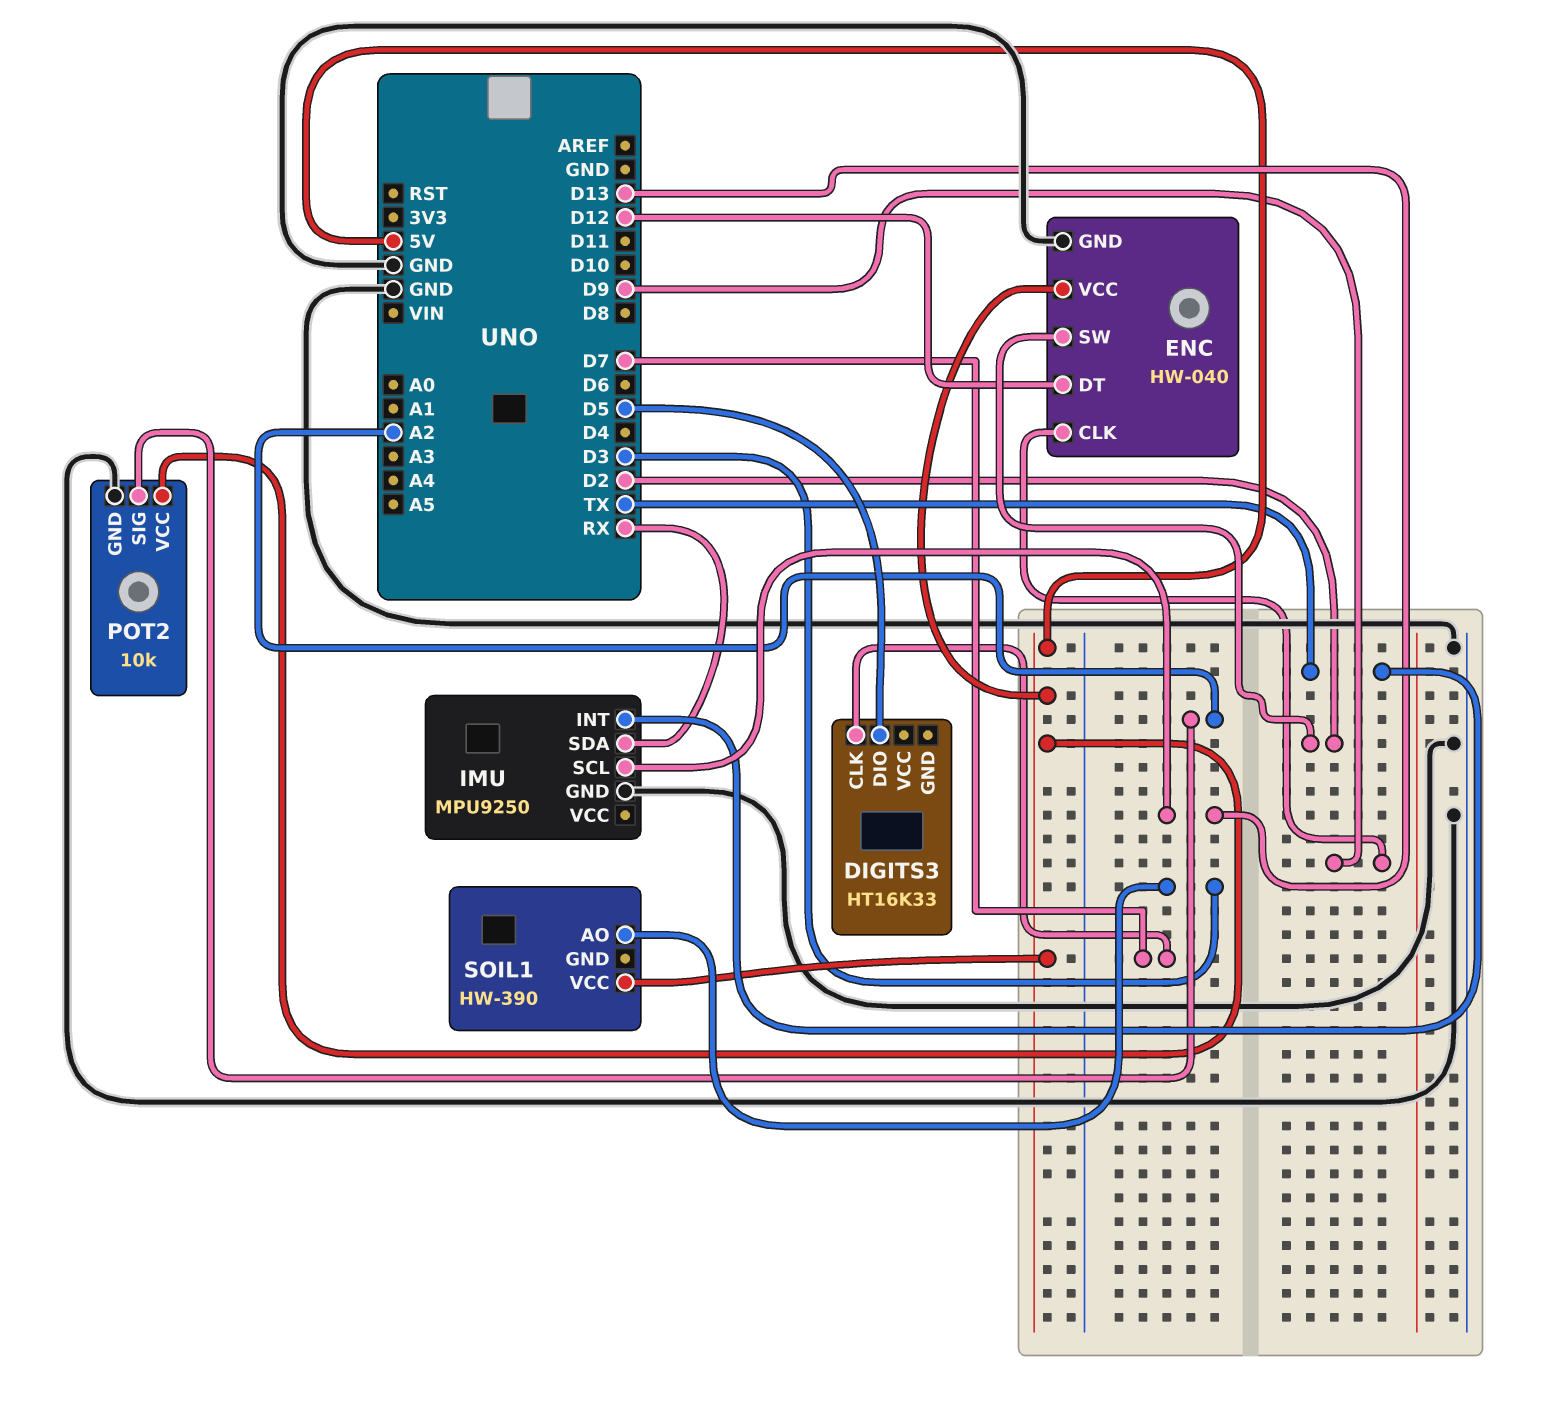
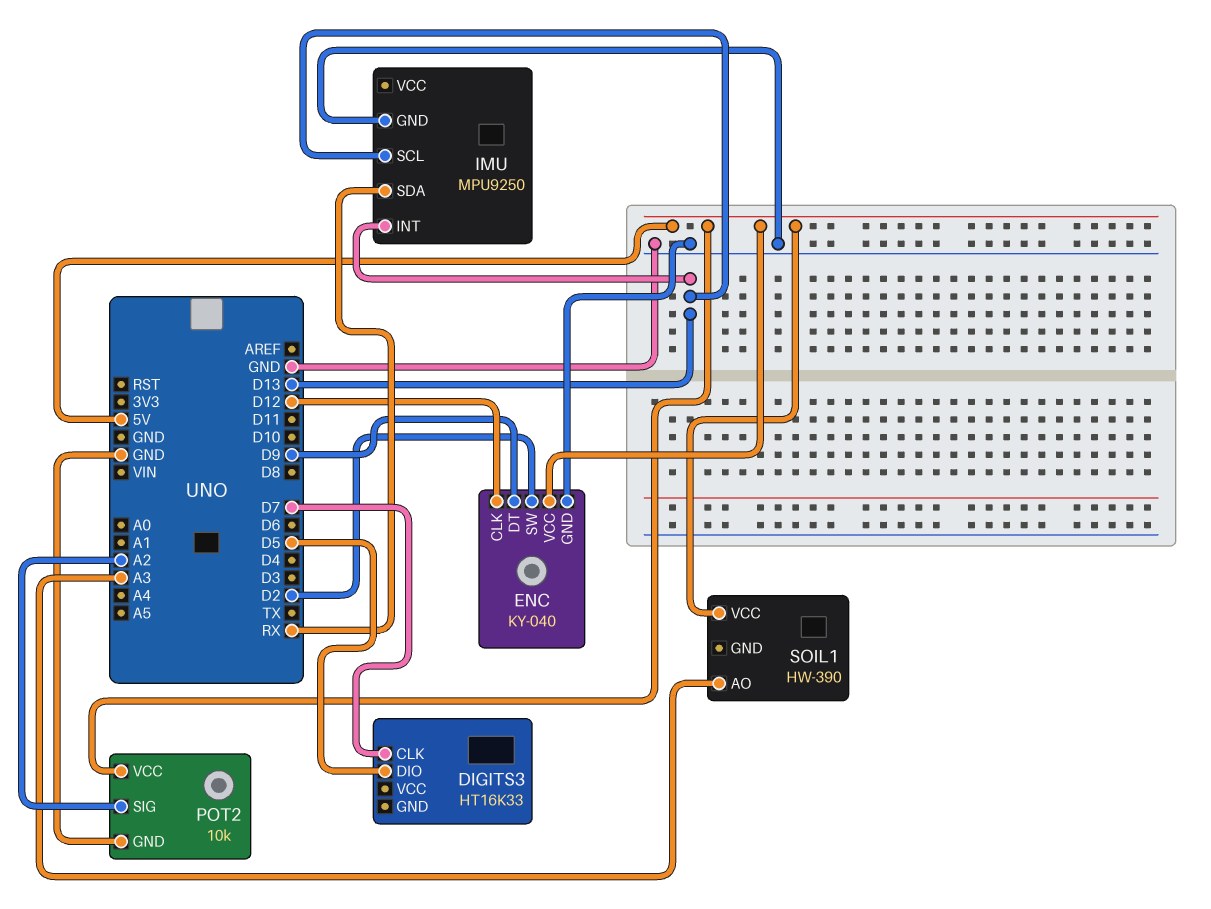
ENC: HW-040 -> KY-040
ENC pin CLK: D9 -> D12
ENC pin DT: D12 -> D9
IMU pin INT: TX -> D13
SOIL1 pin AO: D3 -> A3

